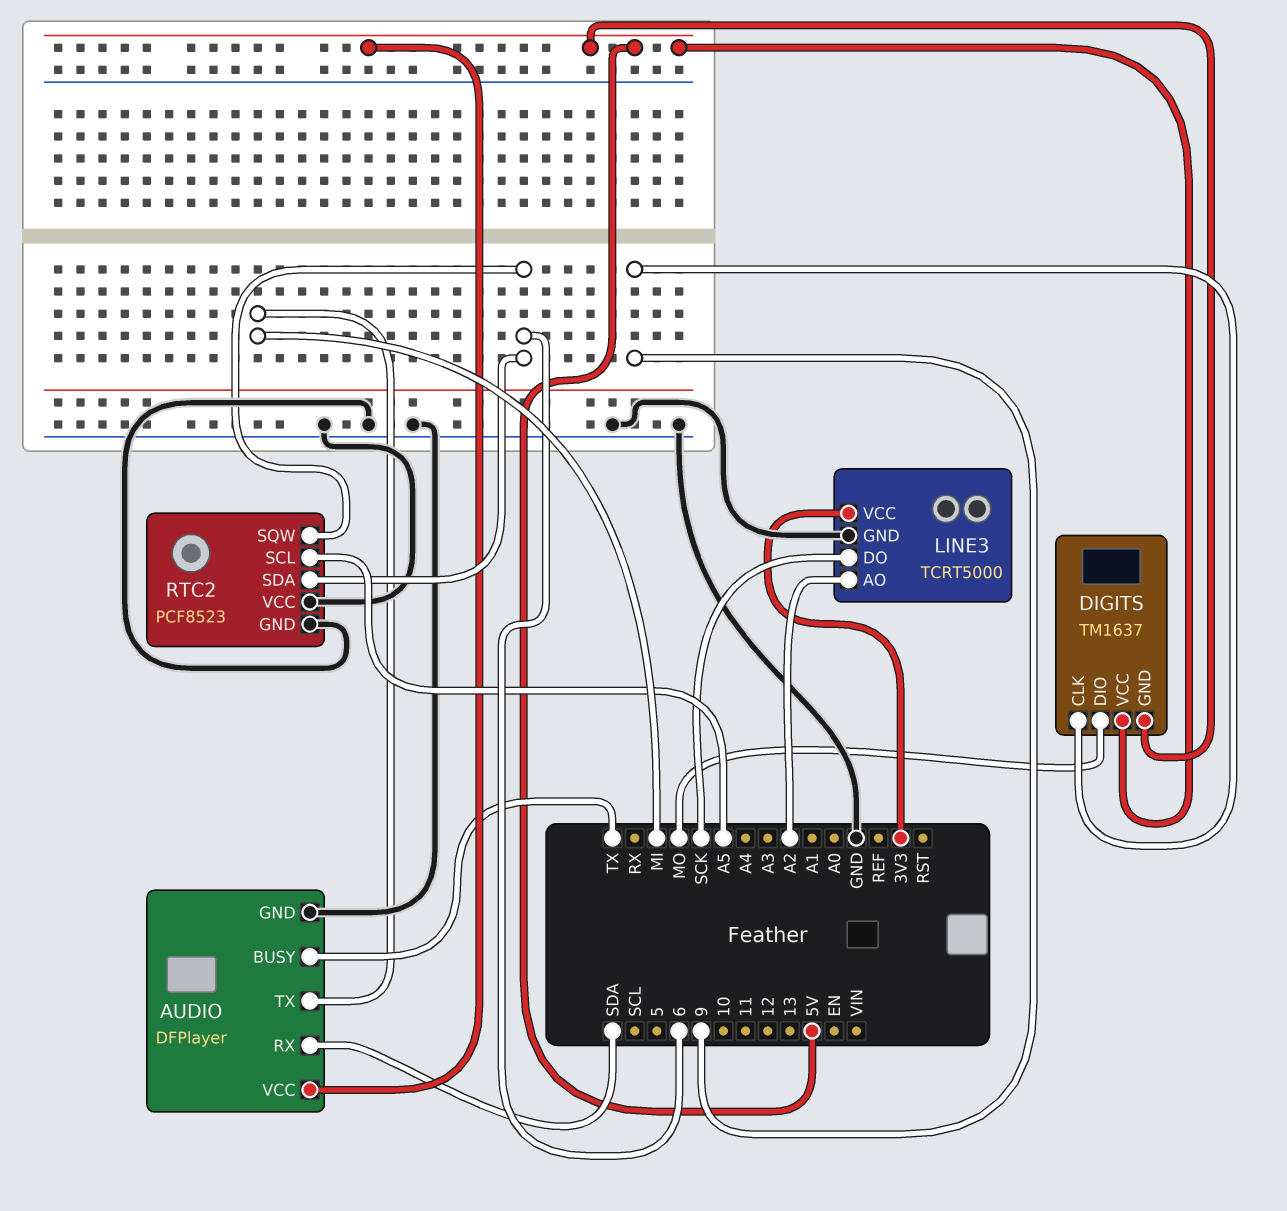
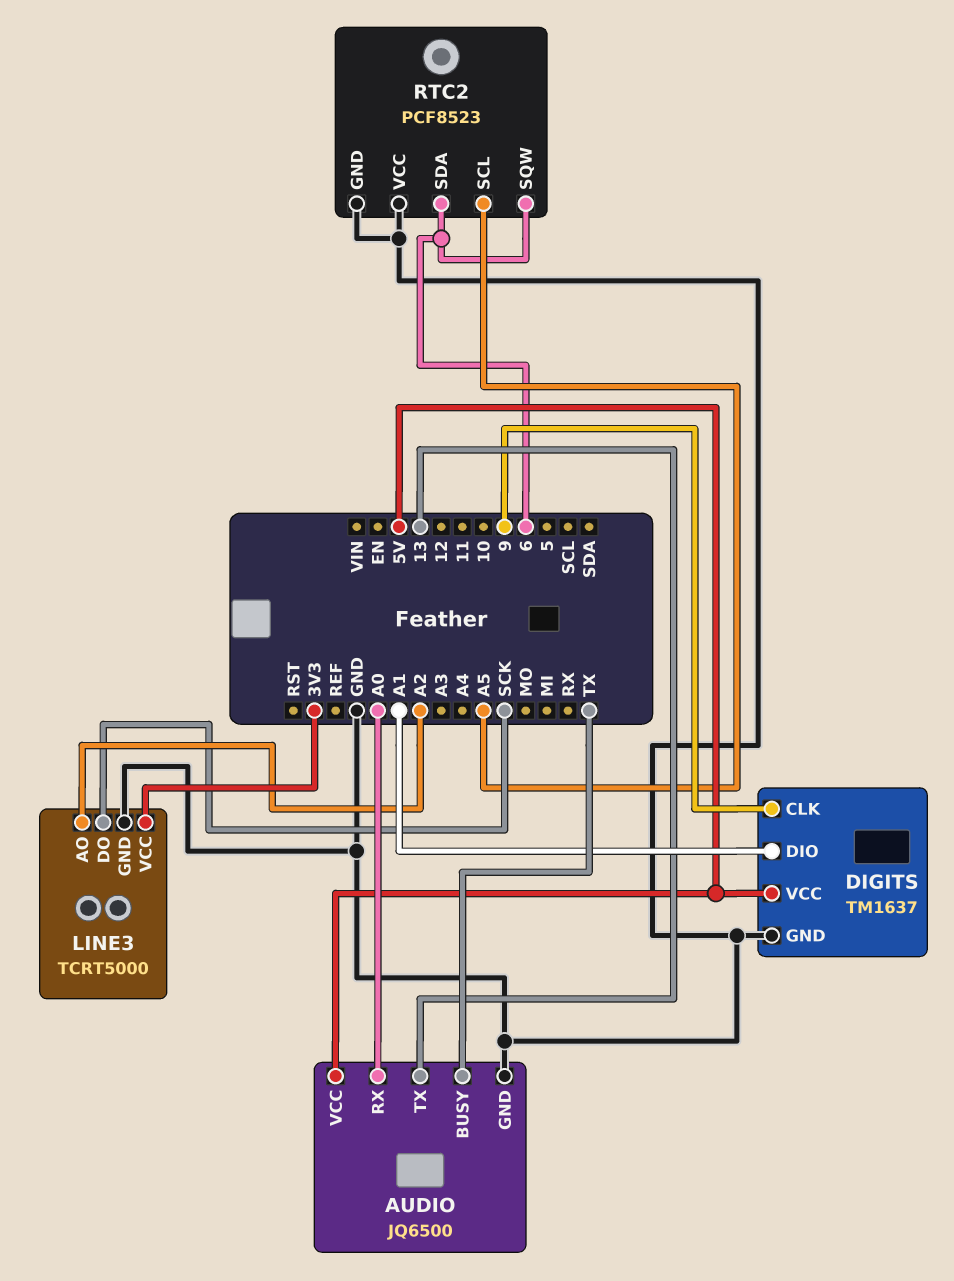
AUDIO: DFPlayer -> JQ6500
AUDIO pin RX: SDA -> A0
AUDIO pin TX: MI -> 13
DIGITS pin DIO: MO -> A1
DIGITS pin GND: 5V -> GND

